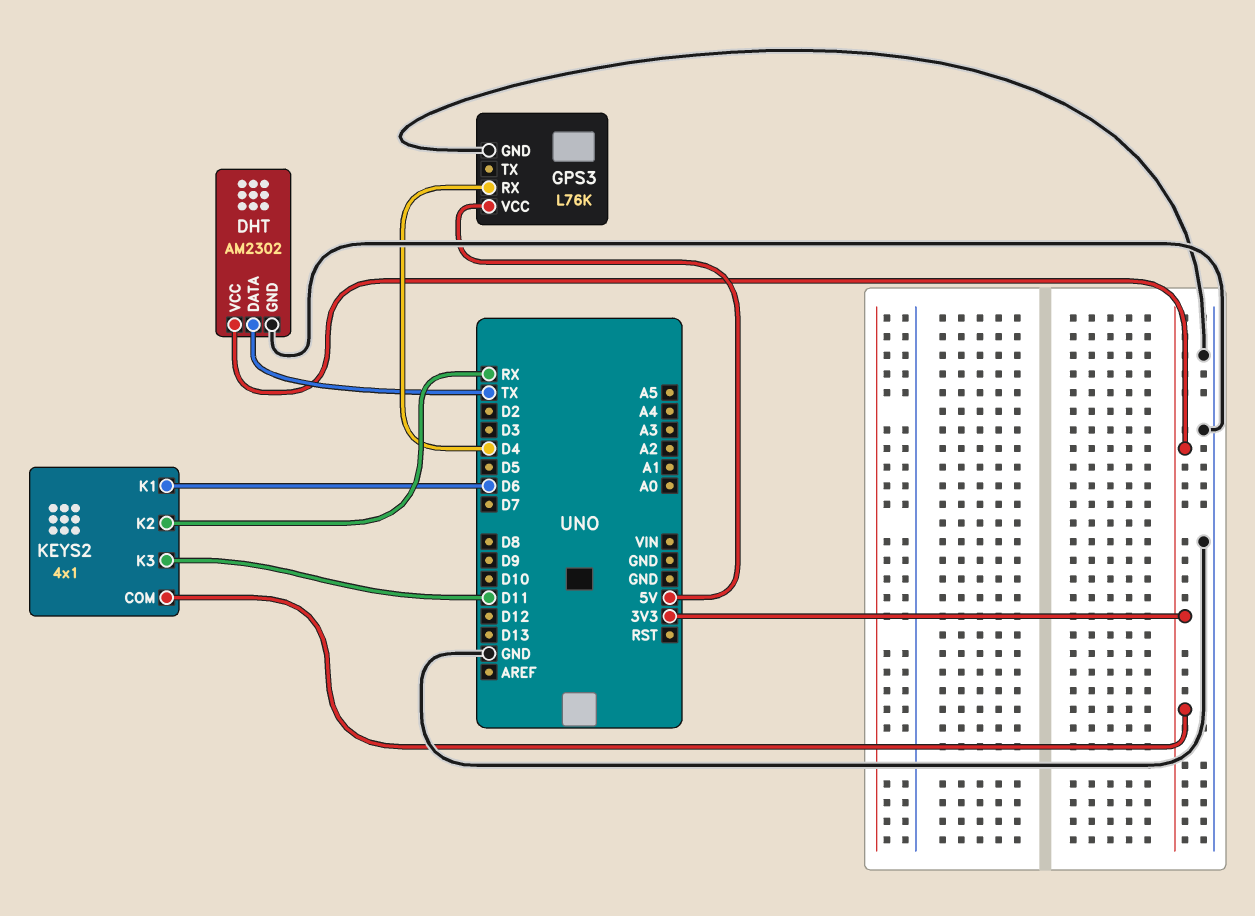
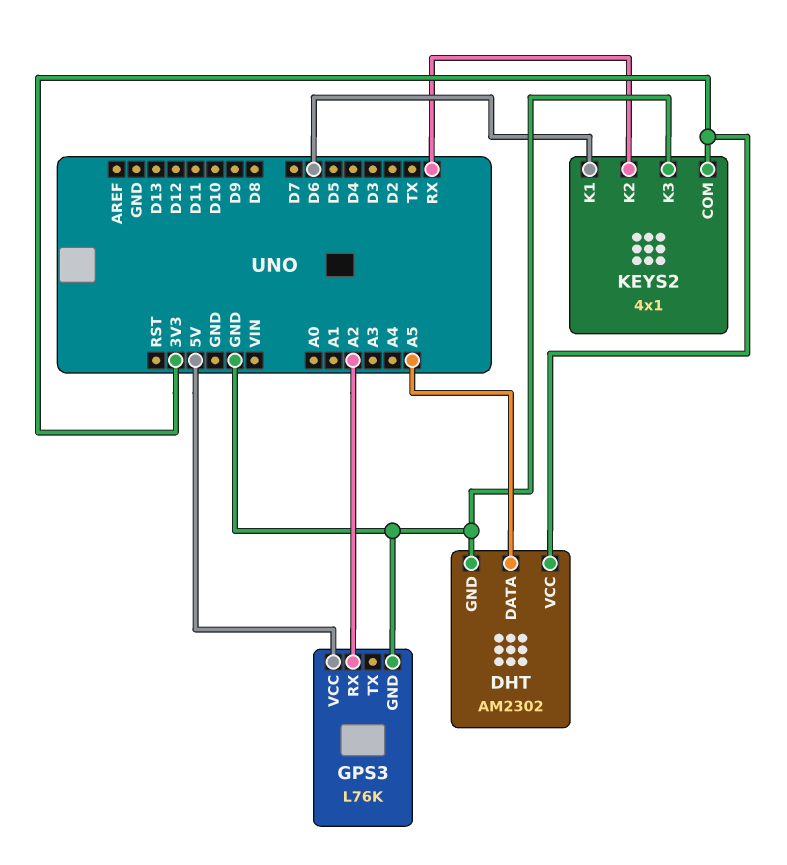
DHT pin DATA: TX -> A5
GPS3 pin RX: D4 -> A2
KEYS2 pin K3: D11 -> GND

